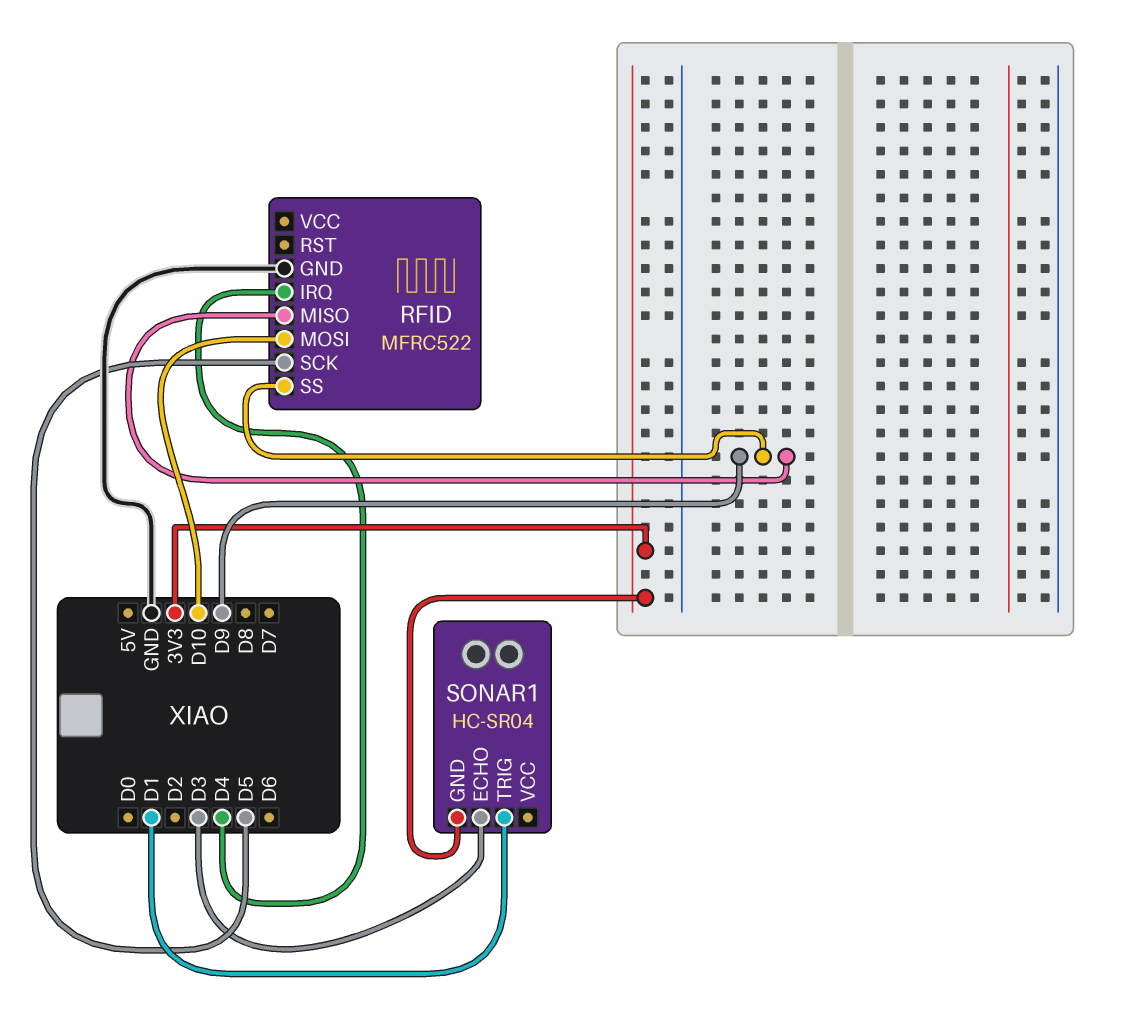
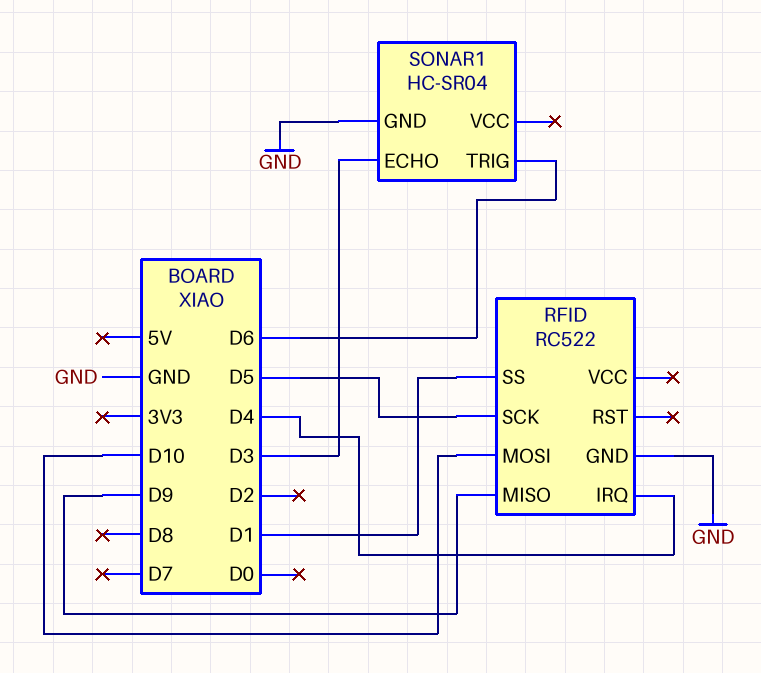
RFID: MFRC522 -> RC522
RFID pin SS: D9 -> D1
SONAR1 pin GND: 3V3 -> GND
SONAR1 pin TRIG: D1 -> D6

